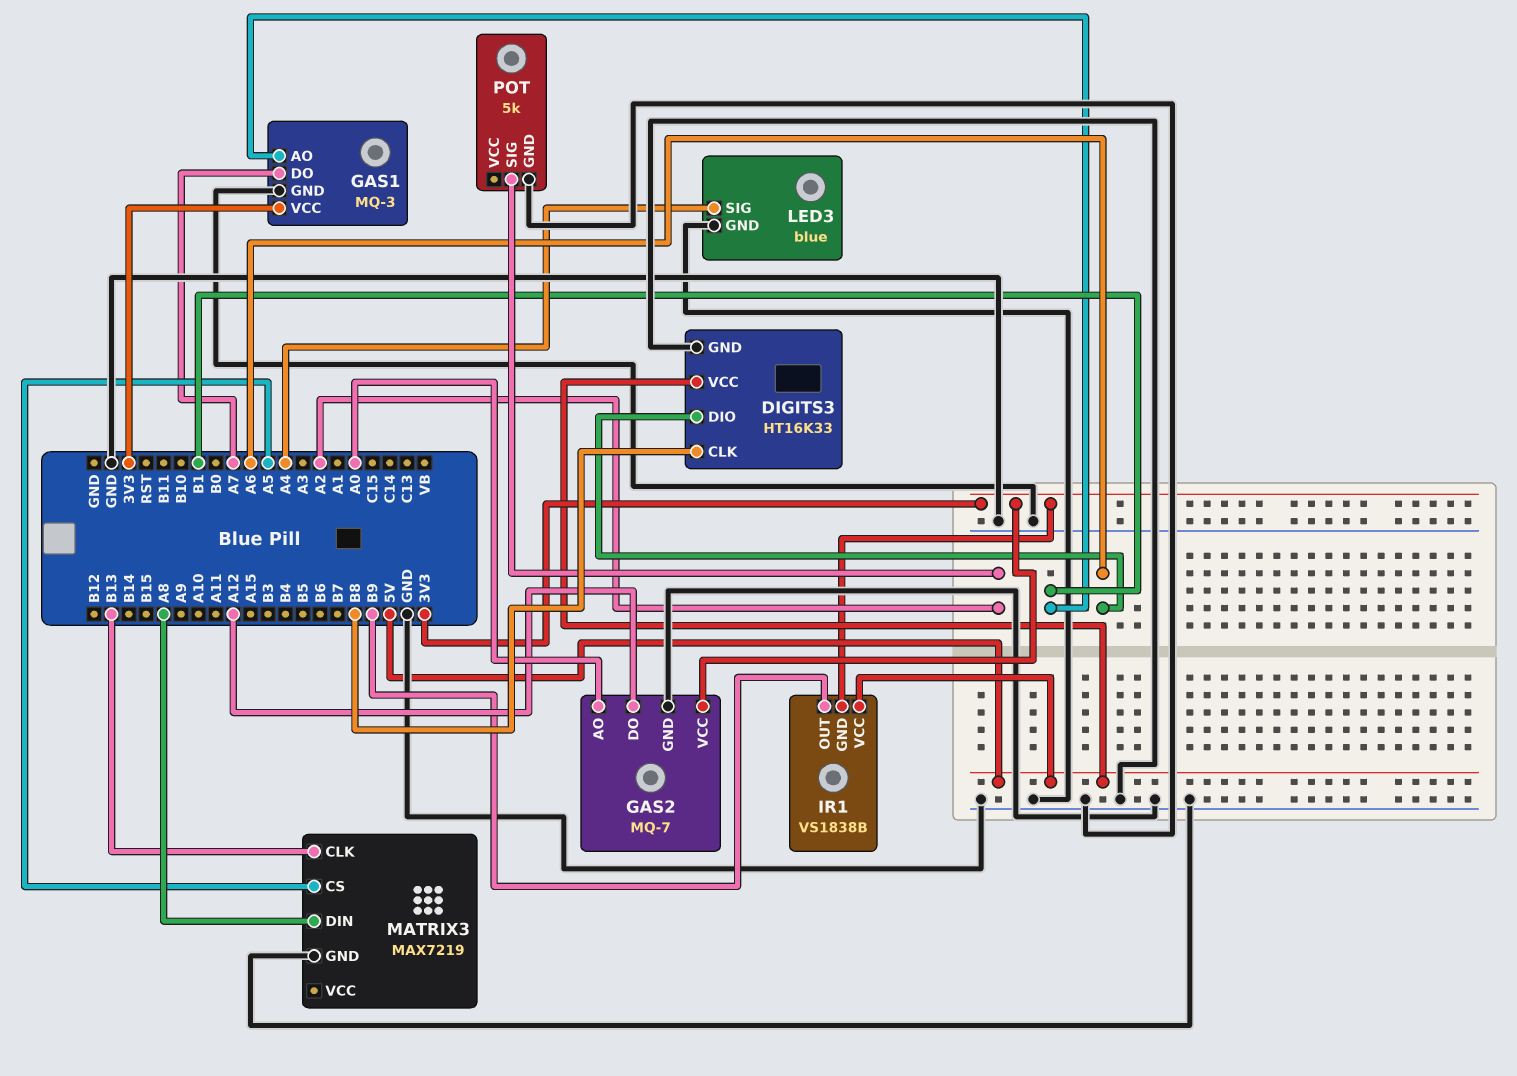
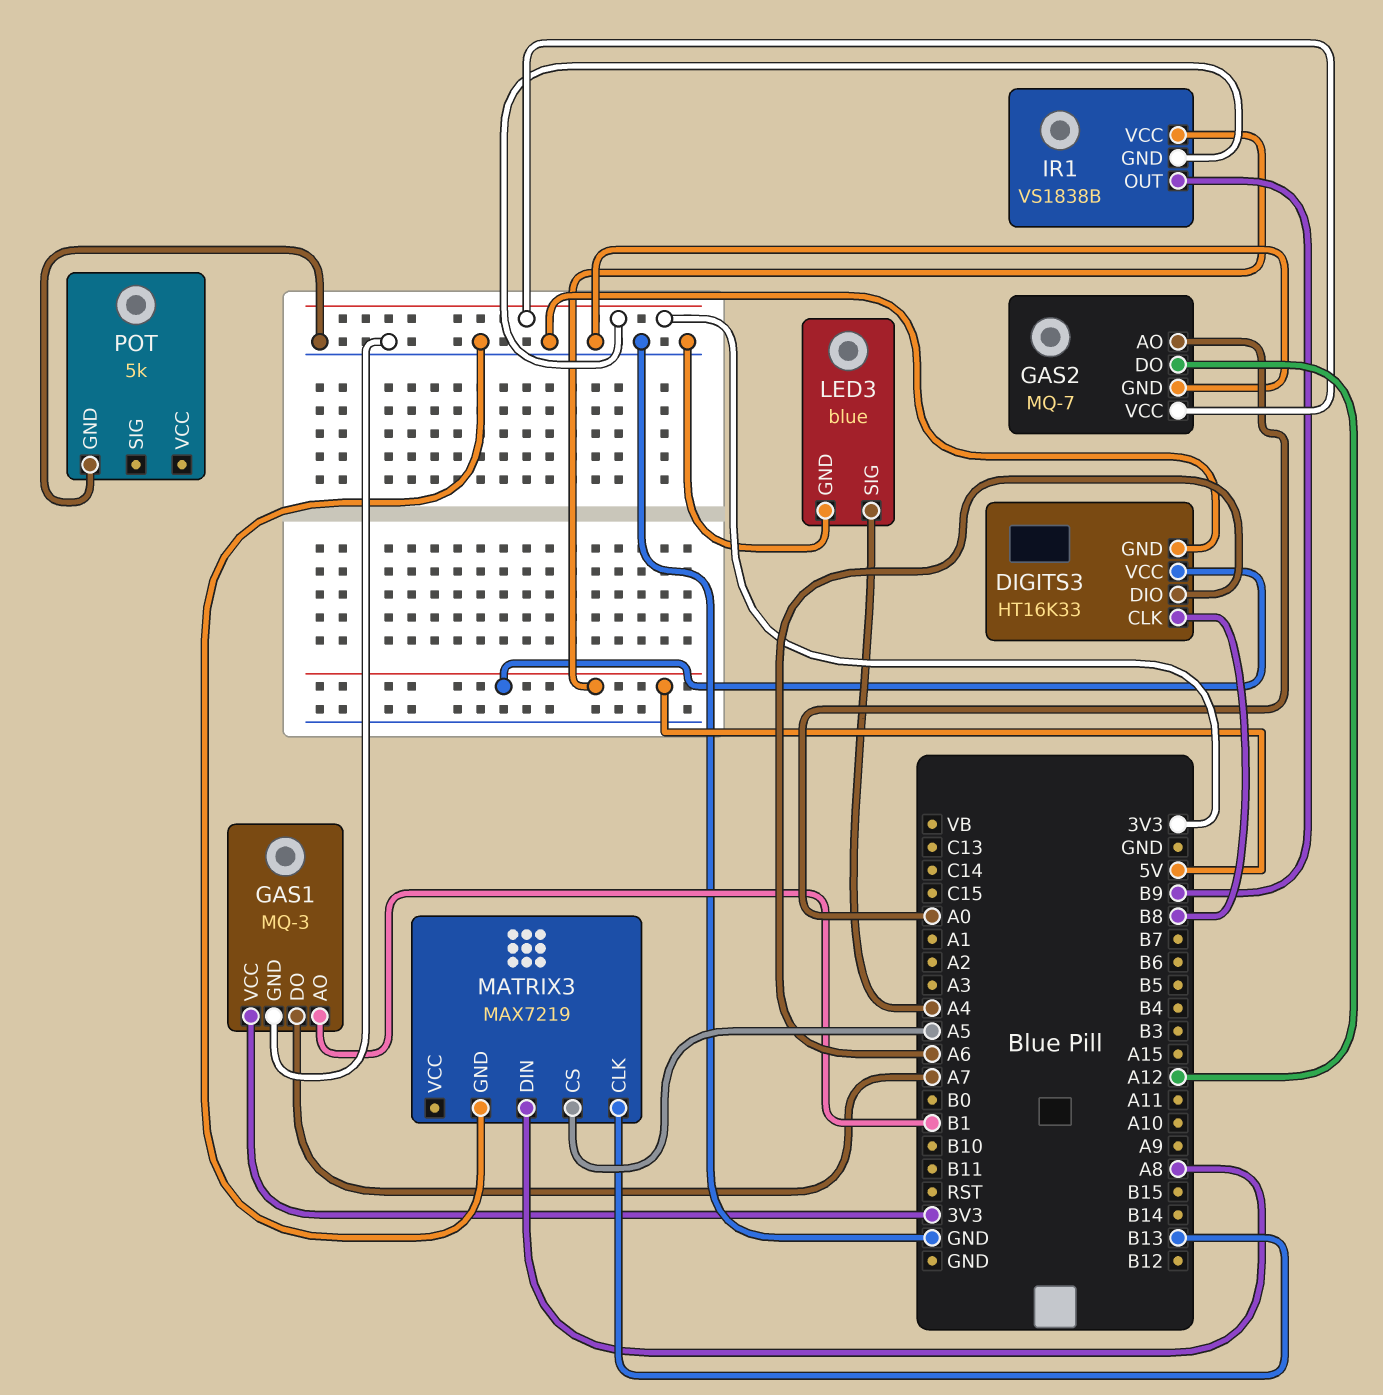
POT pin SIG: A2 -> none

